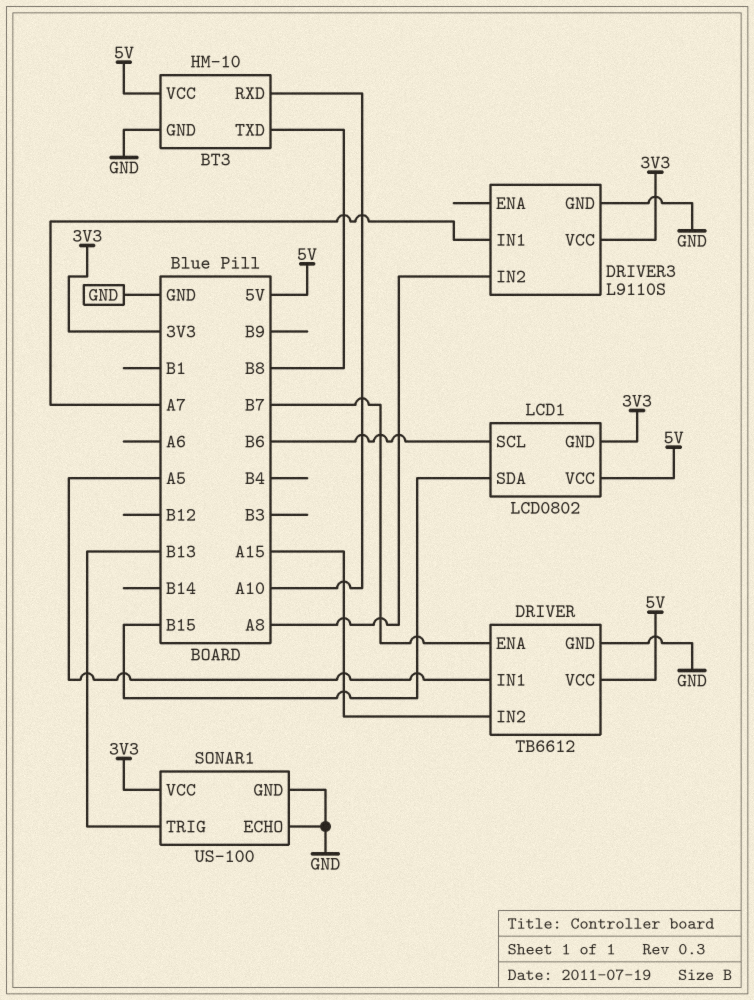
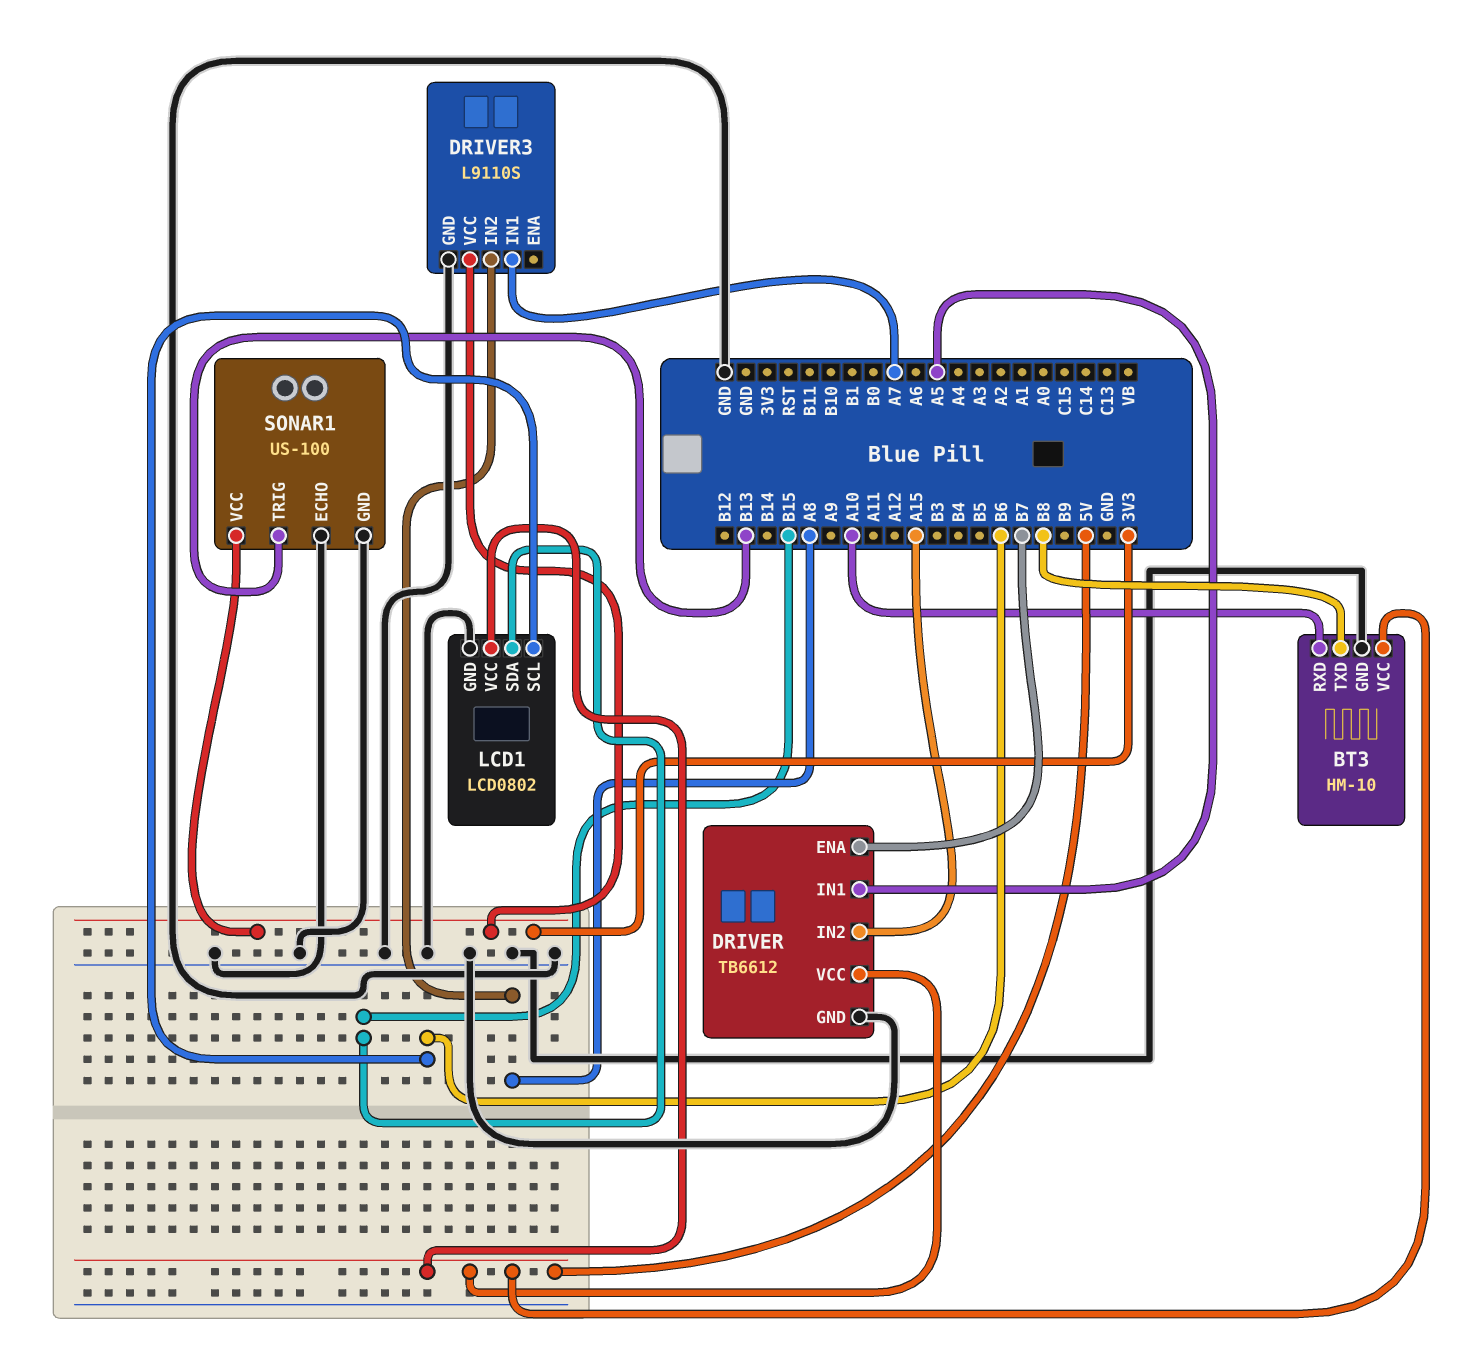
LCD1 pin GND: 3V3 -> GND

